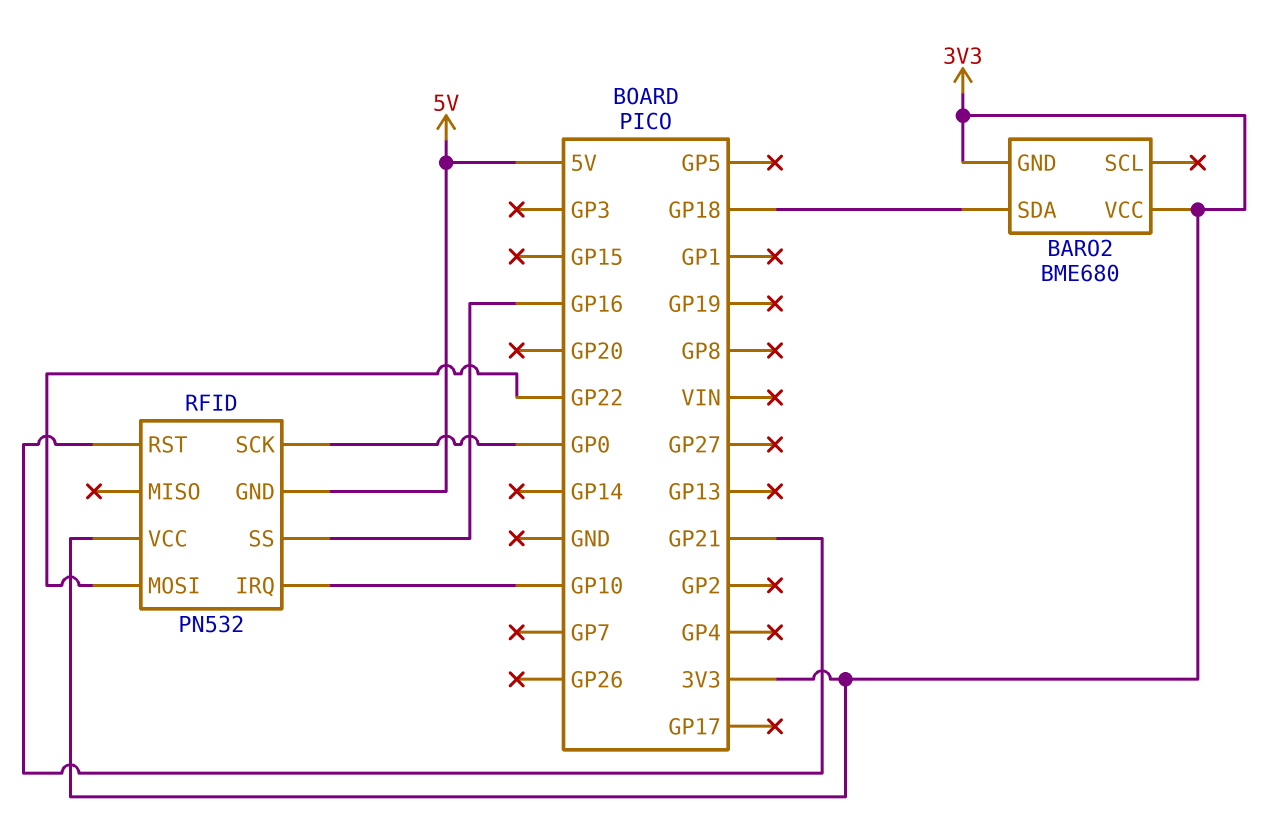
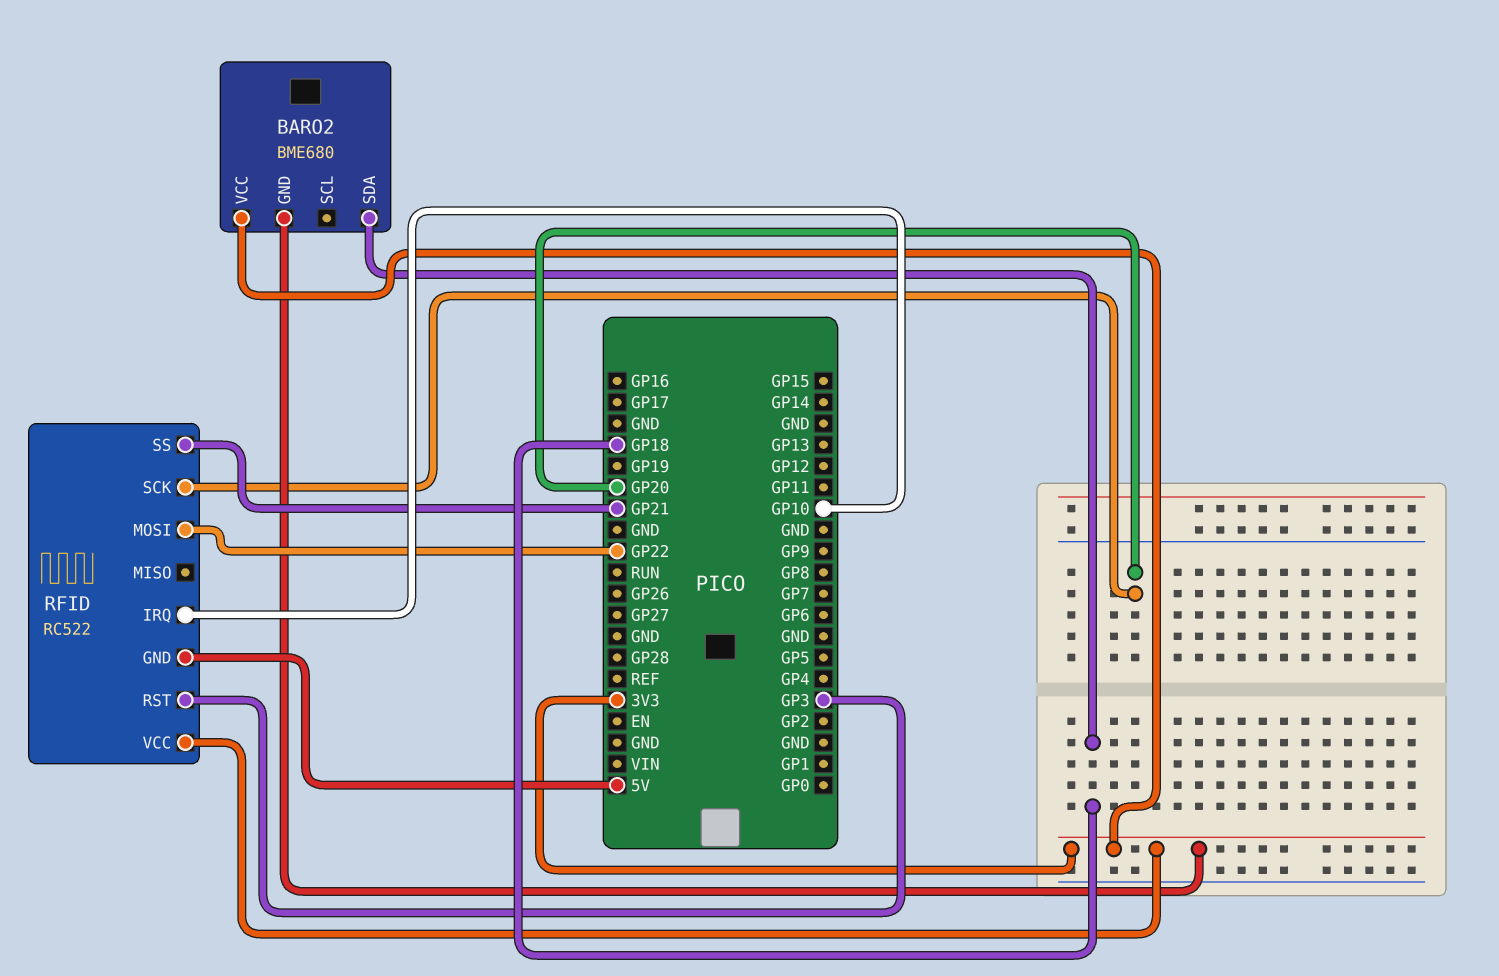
RFID: PN532 -> RC522
RFID pin RST: GP21 -> GP3
RFID pin SCK: GP0 -> GP20
RFID pin SS: GP16 -> GP21

